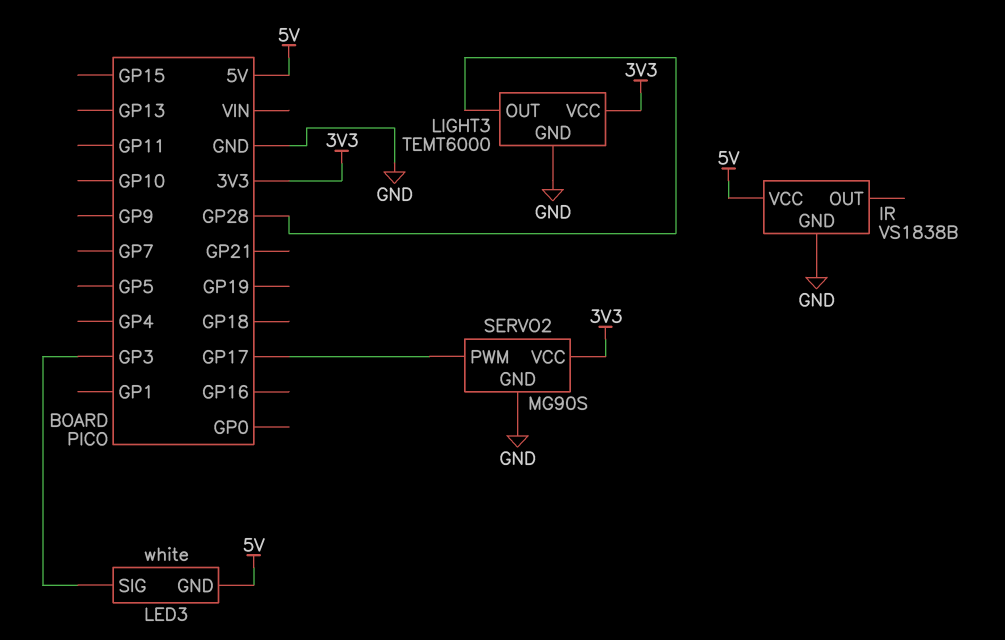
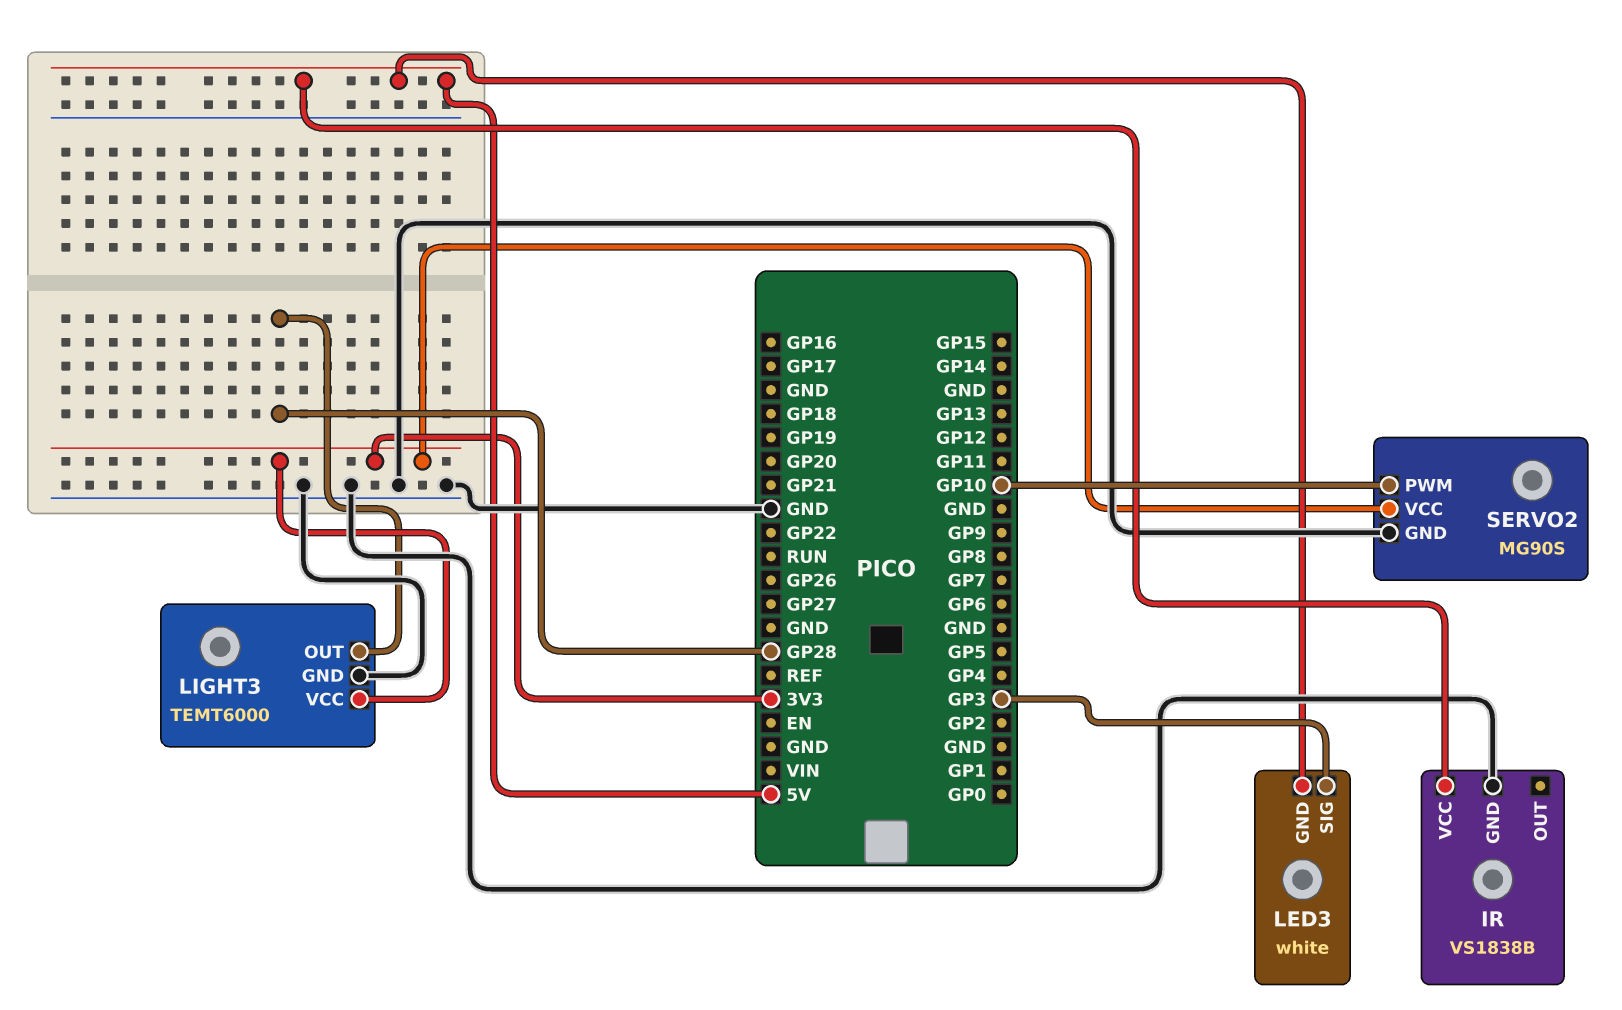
SERVO2 pin PWM: GP17 -> GP10

